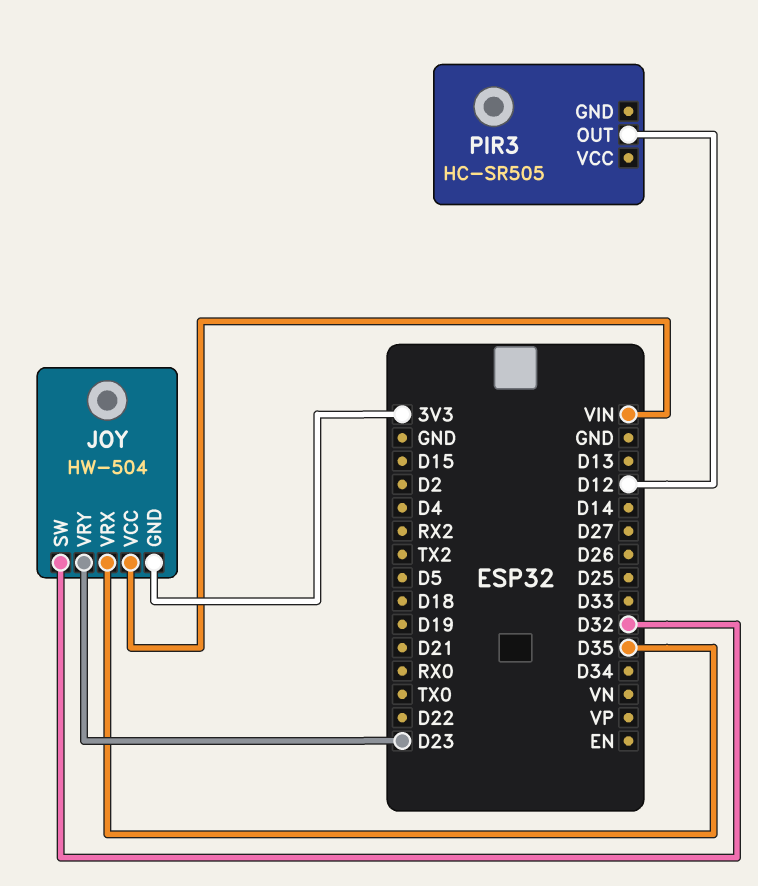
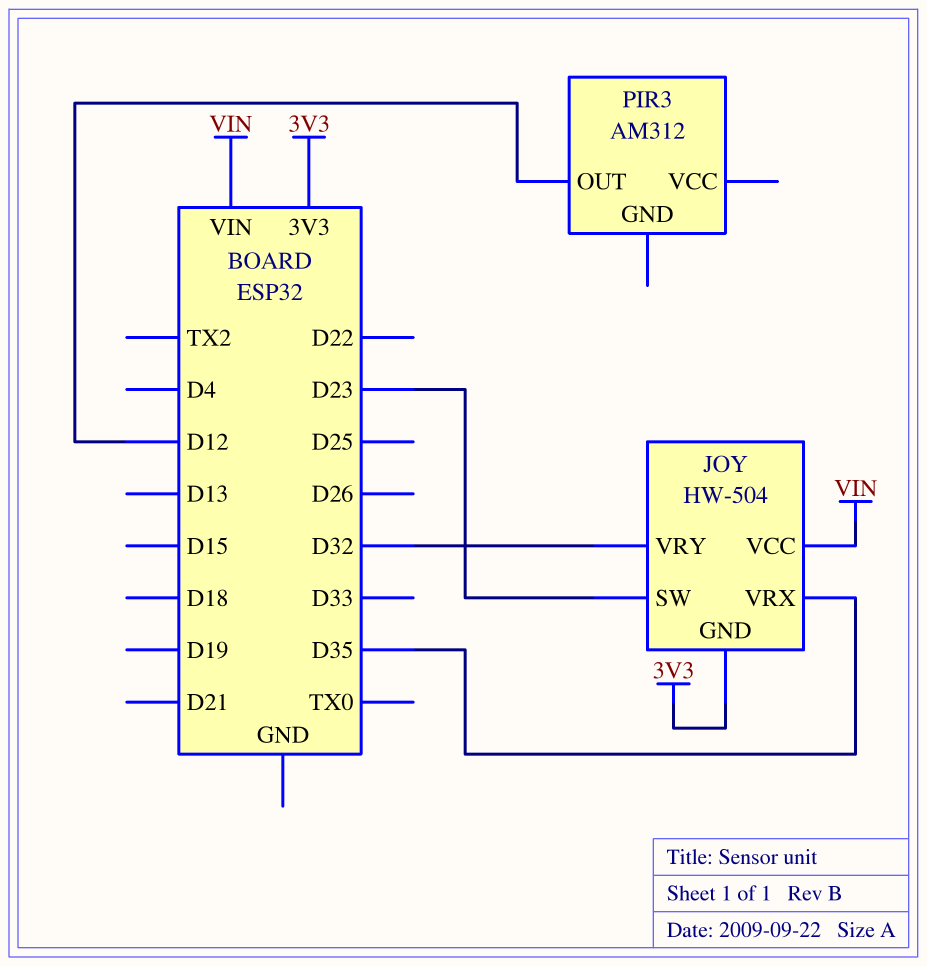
JOY pin SW: D32 -> D23
JOY pin VRY: D23 -> D32
PIR3: HC-SR505 -> AM312

